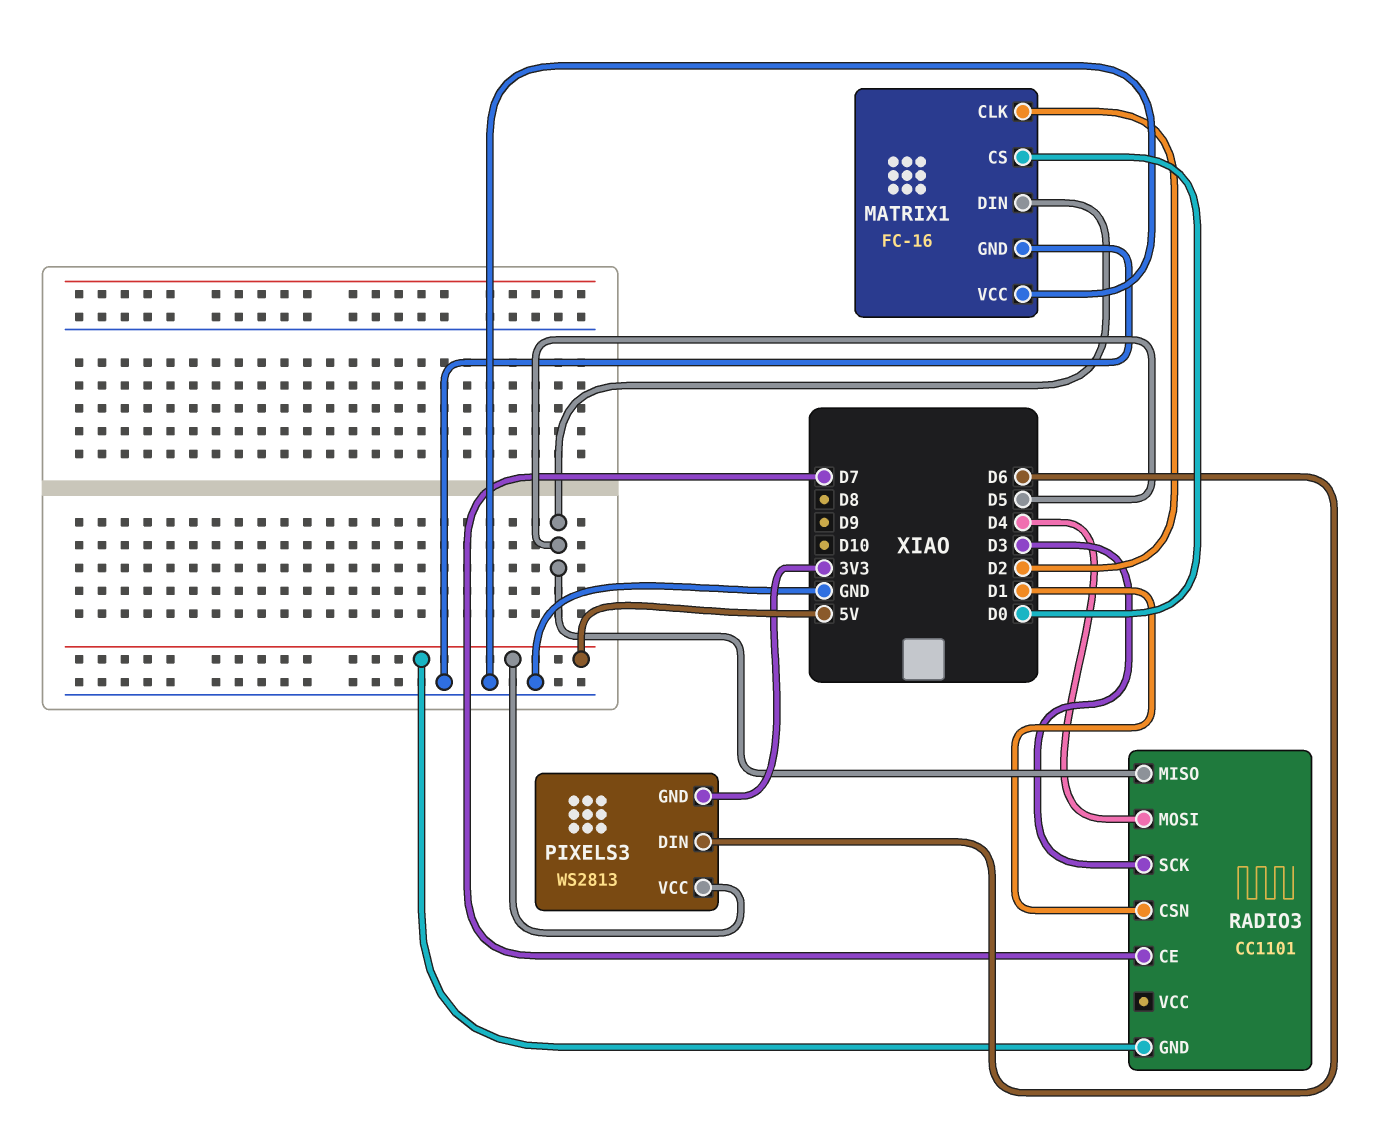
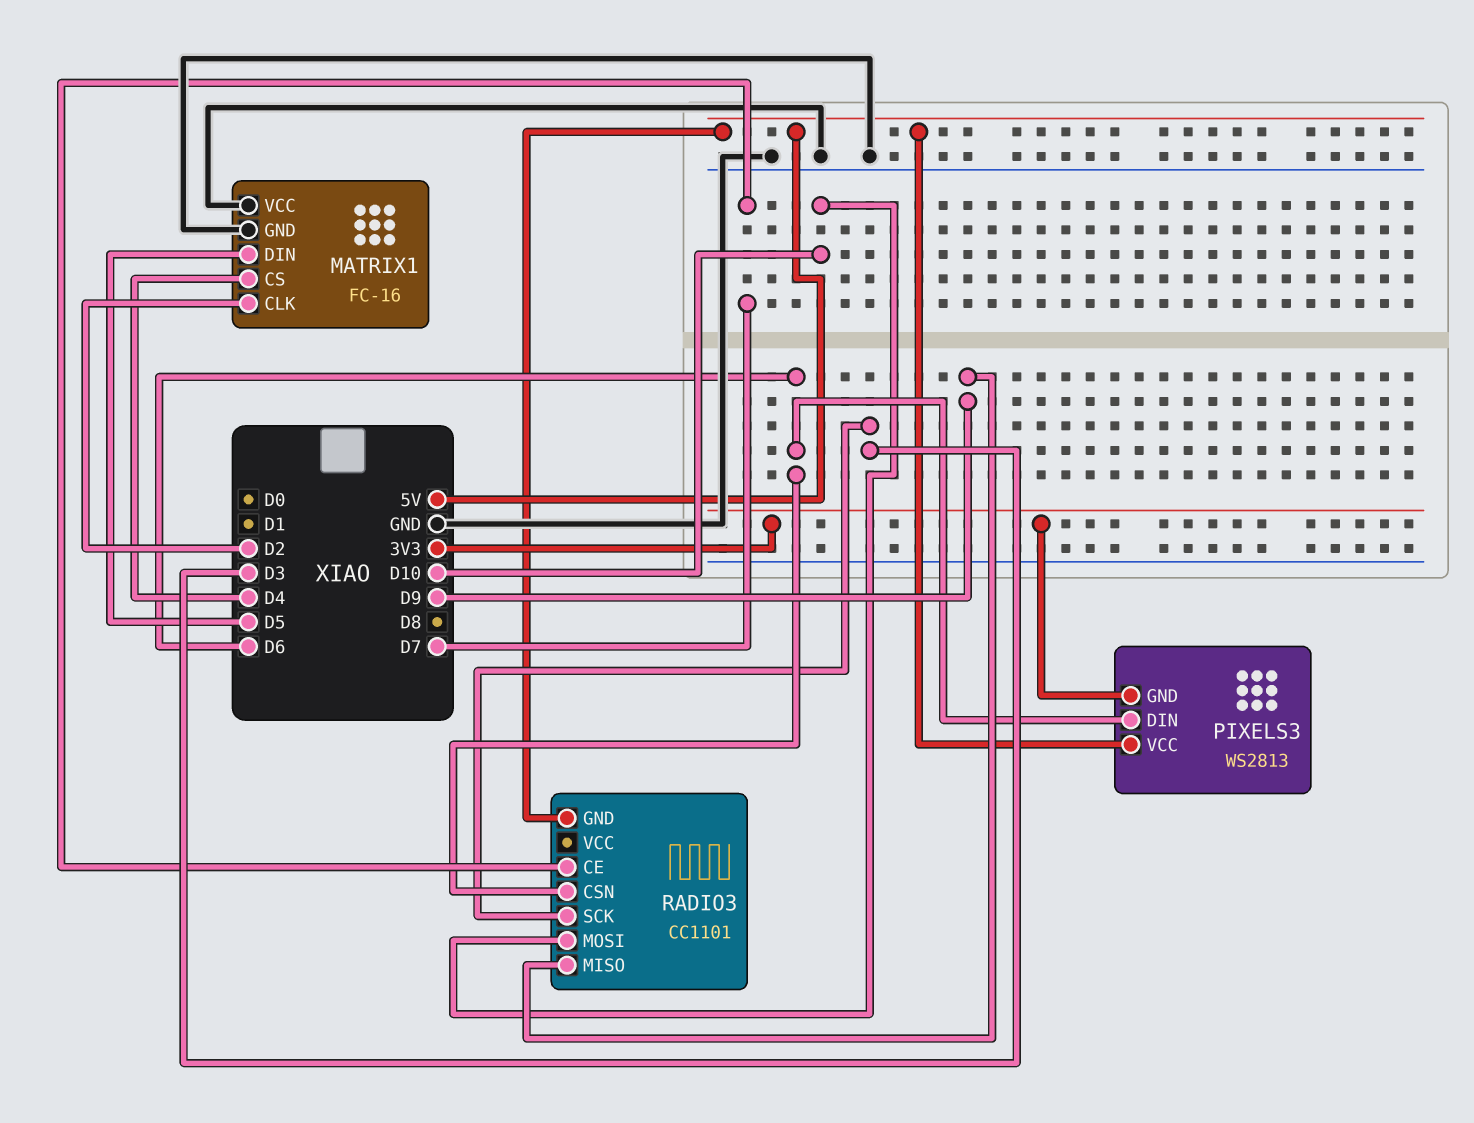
MATRIX1 pin CS: D0 -> D4
RADIO3 pin CSN: D1 -> D6
RADIO3 pin MISO: D5 -> D9
RADIO3 pin MOSI: D4 -> D10

